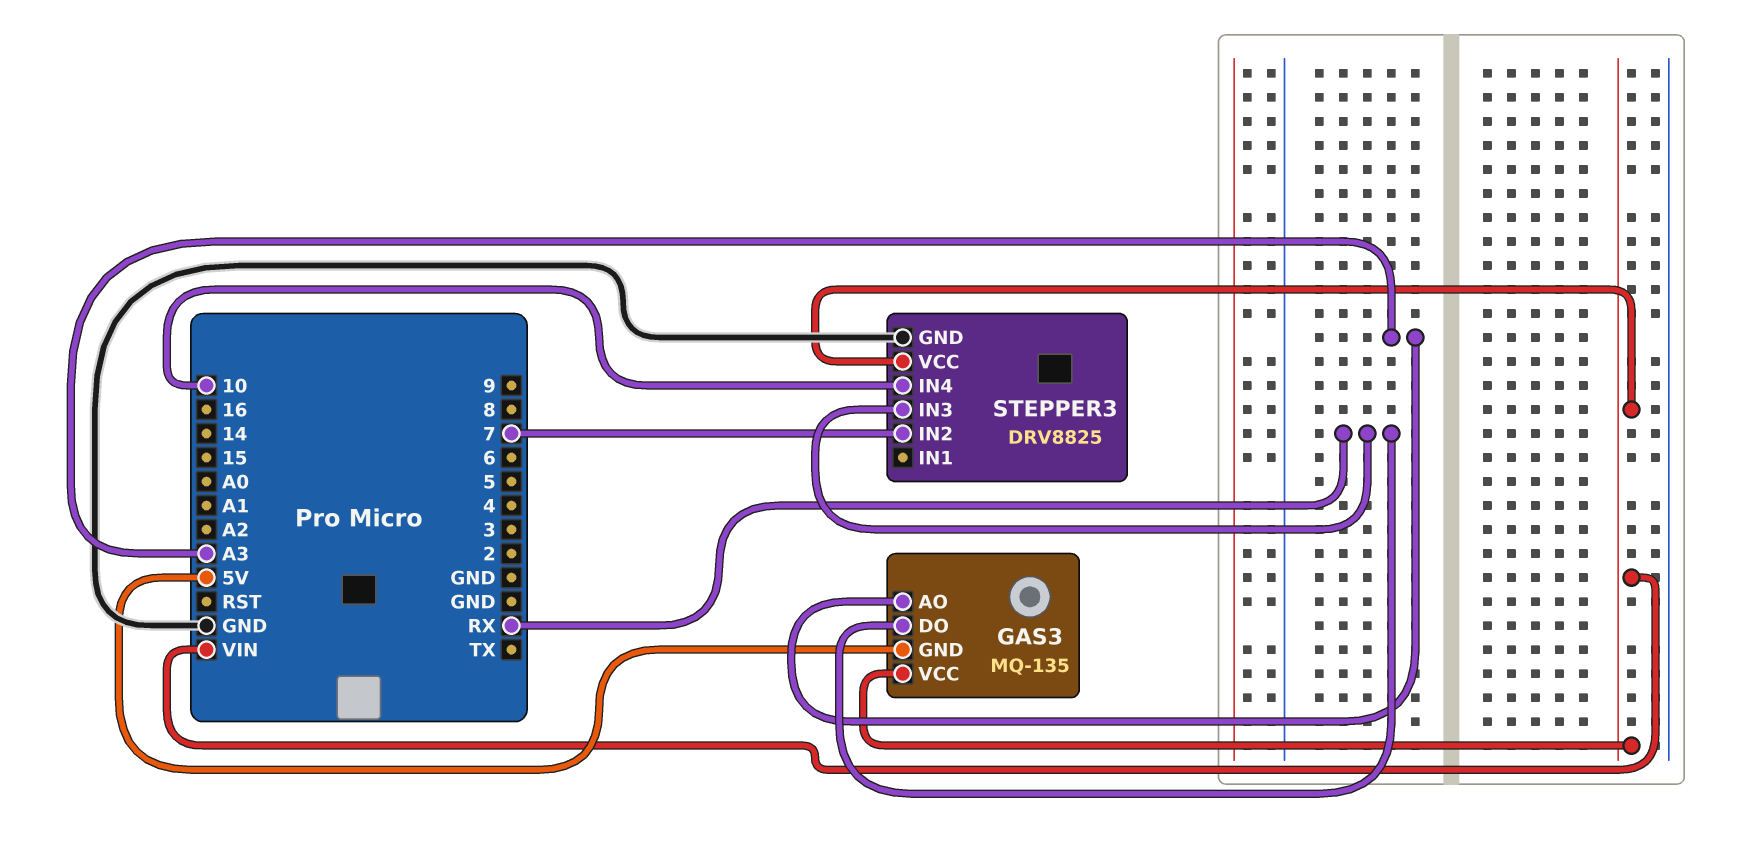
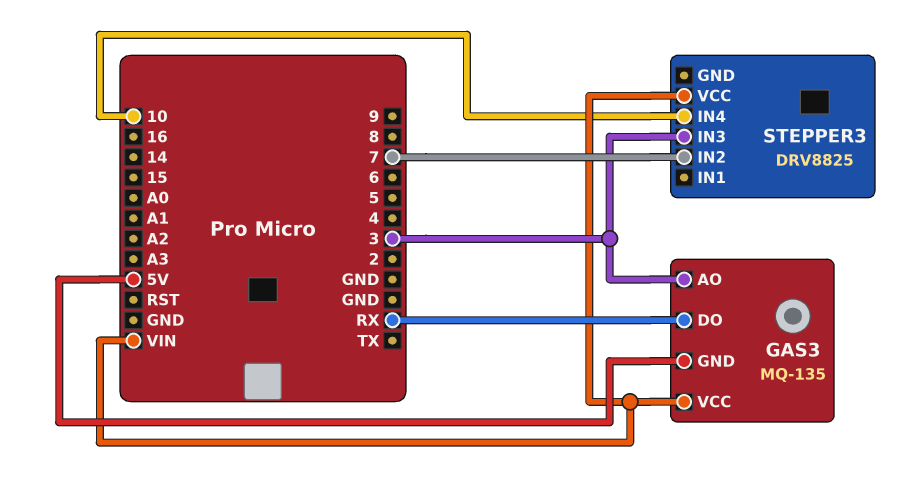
GAS3 pin AO: A3 -> 3
STEPPER3 pin GND: GND -> none
STEPPER3 pin IN3: RX -> 3

